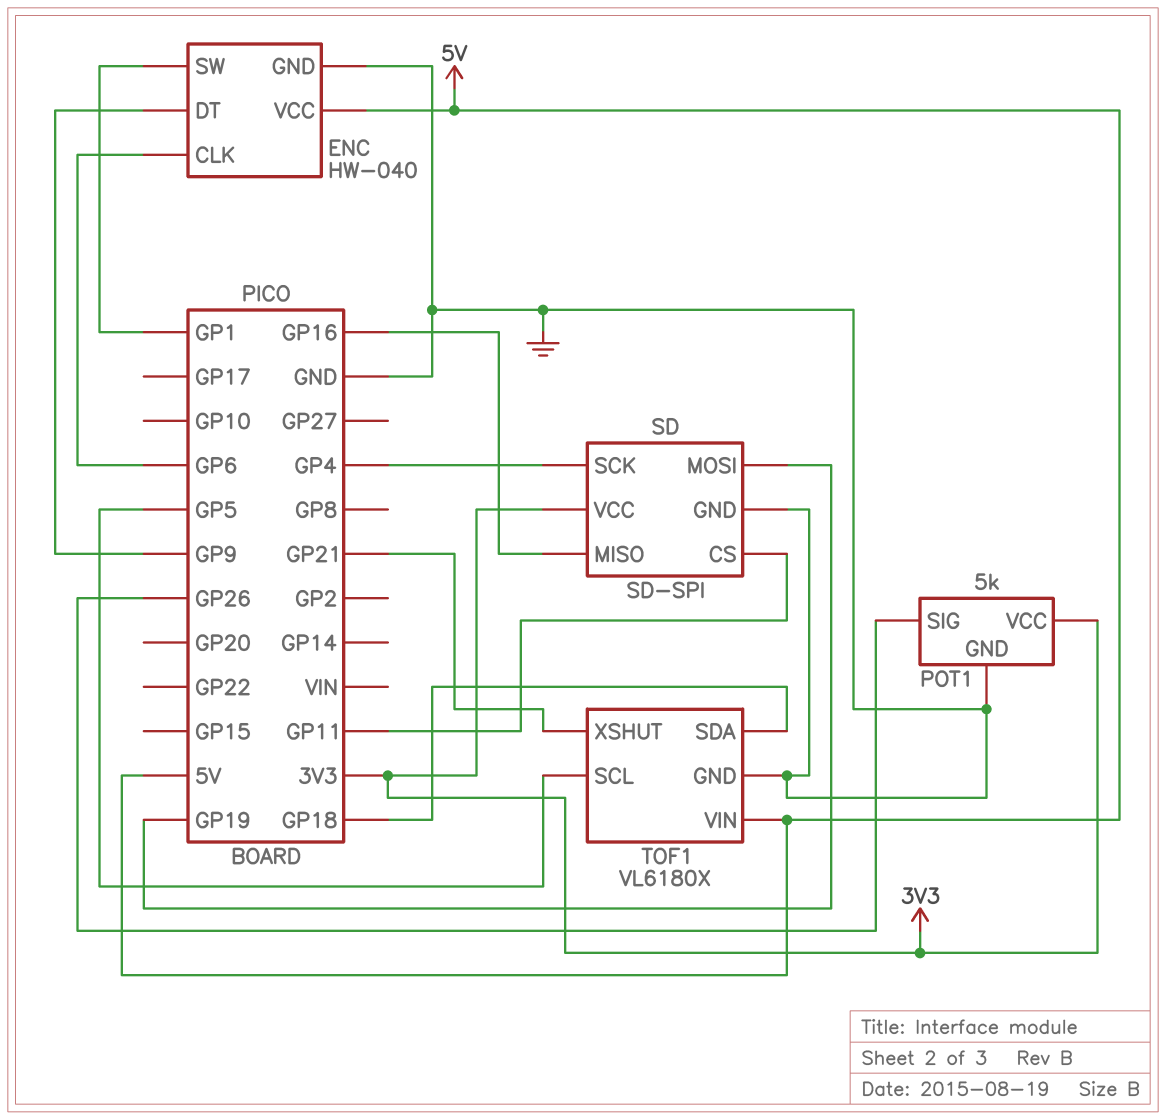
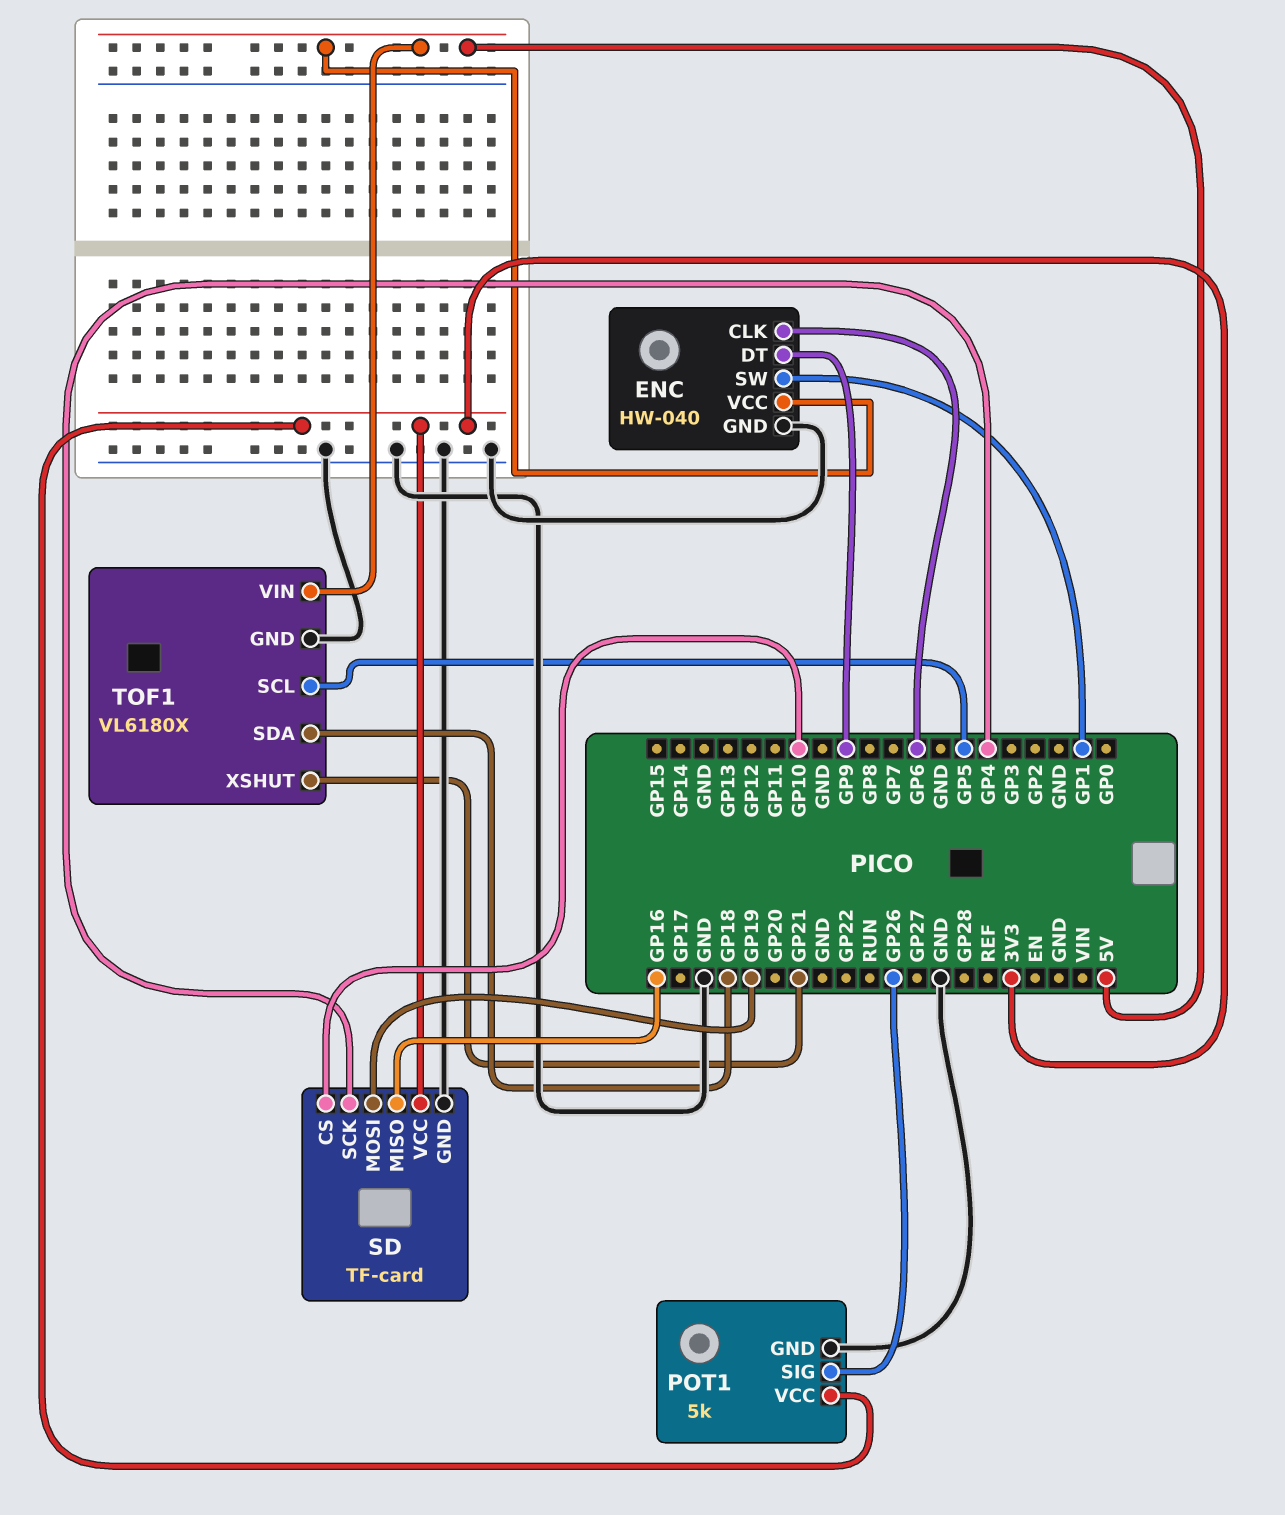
SD: SD-SPI -> TF-card
SD pin CS: GP11 -> GP10

